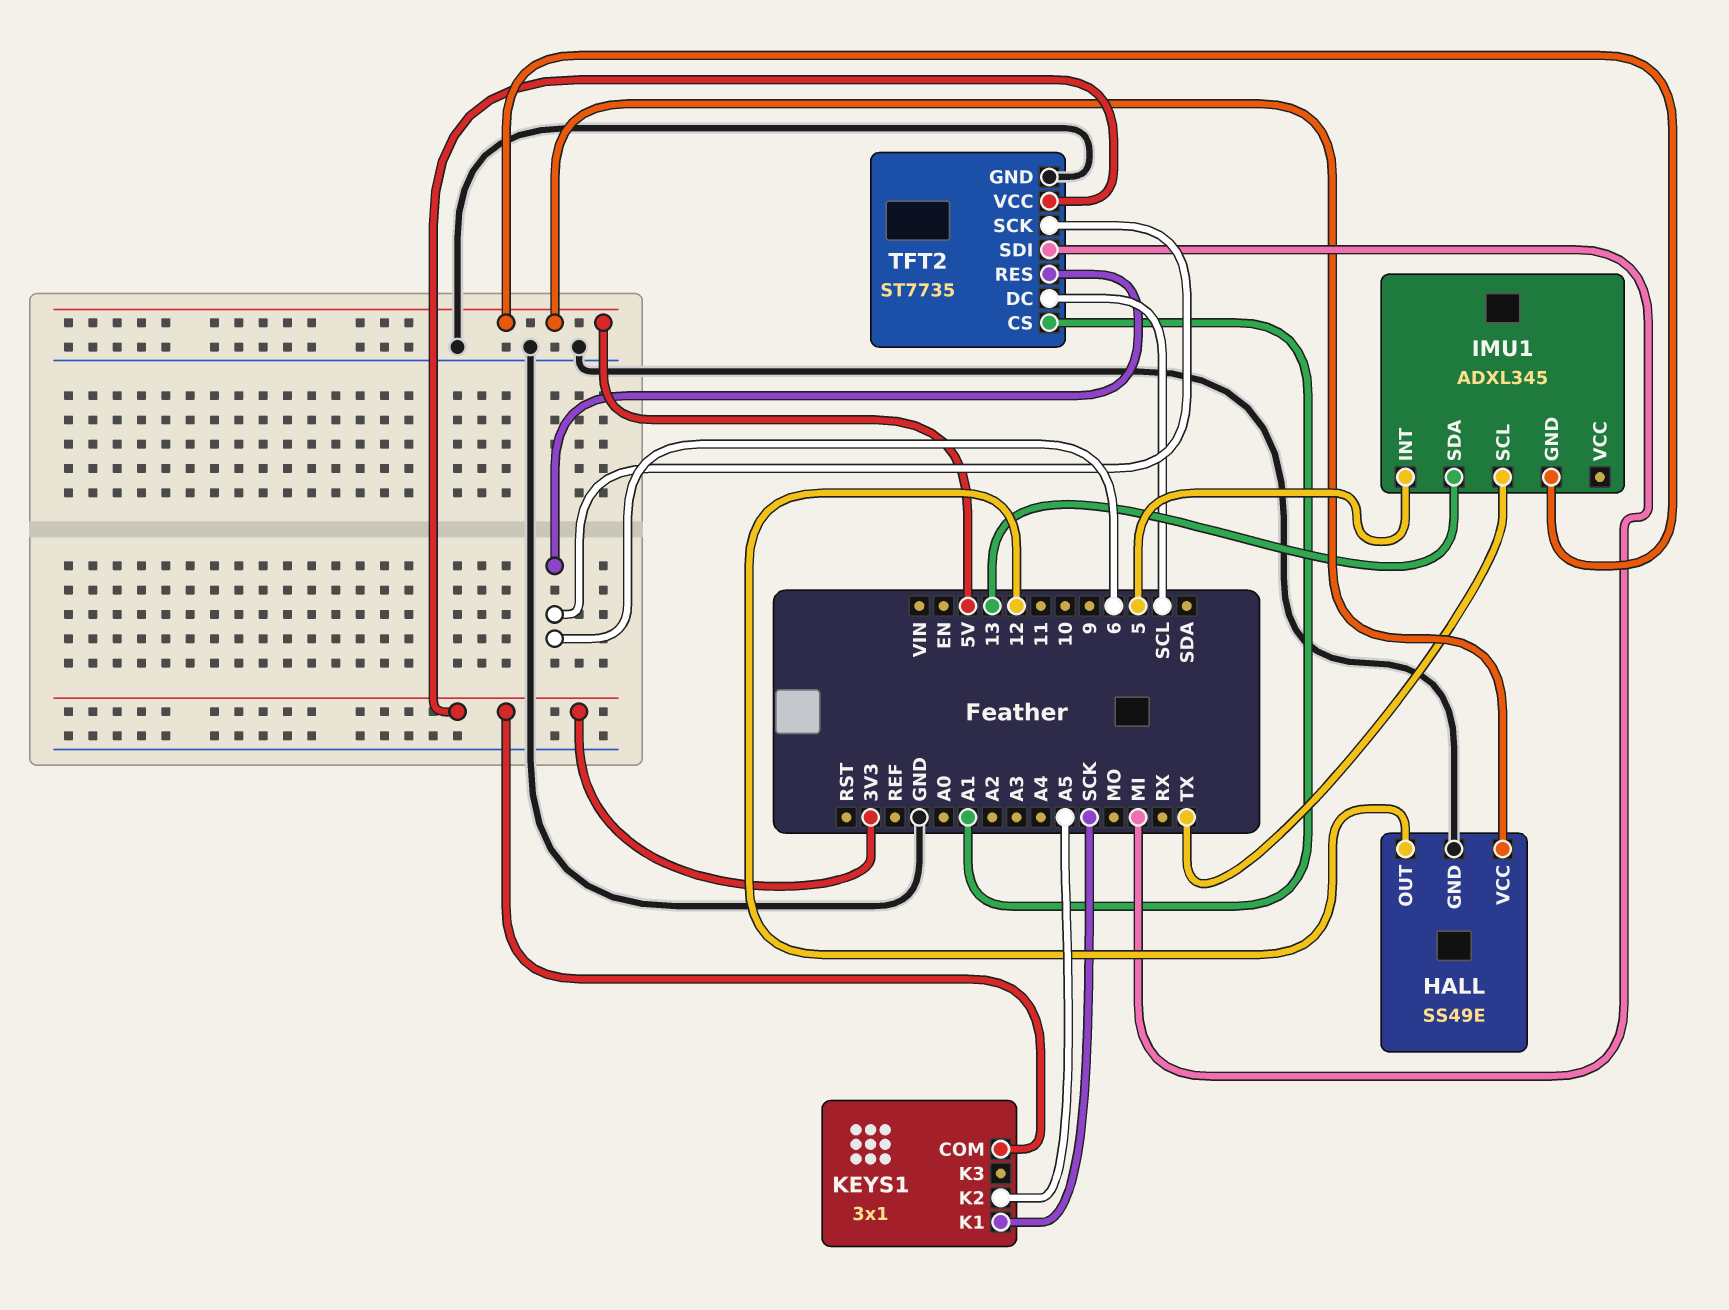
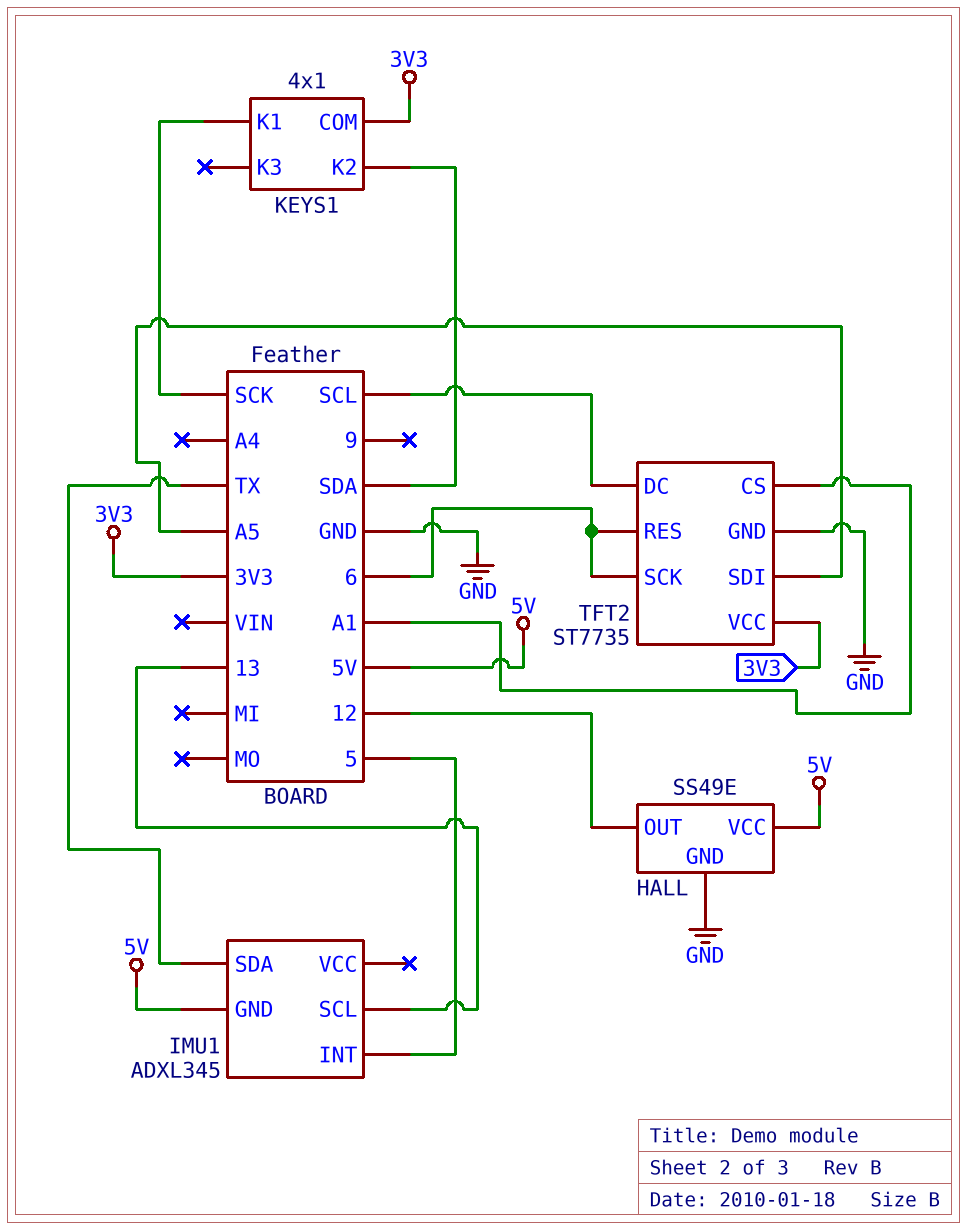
IMU1 pin SCL: TX -> 13
IMU1 pin SDA: 13 -> TX
KEYS1: 3x1 -> 4x1
KEYS1 pin K2: A5 -> SDA
TFT2 pin SDI: MI -> A5

